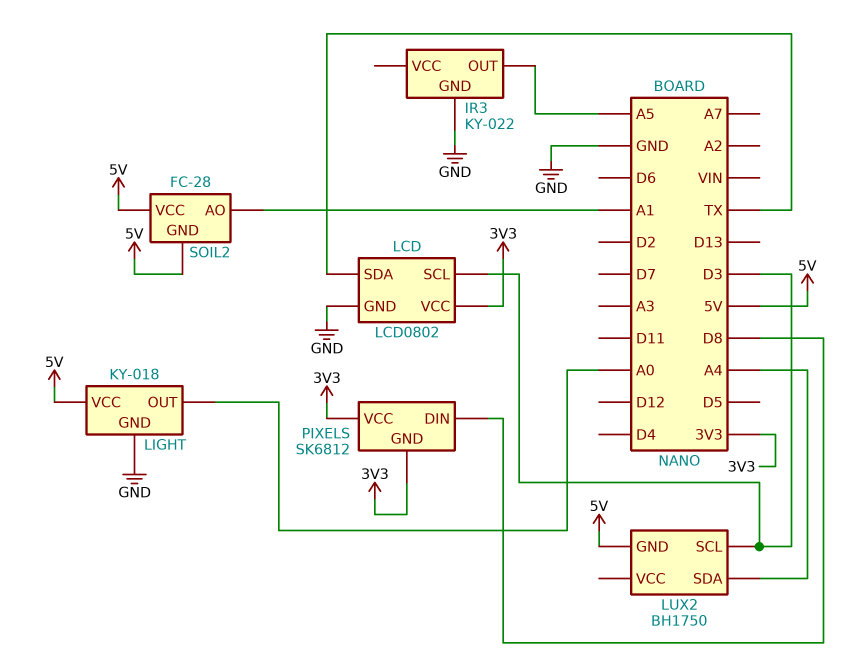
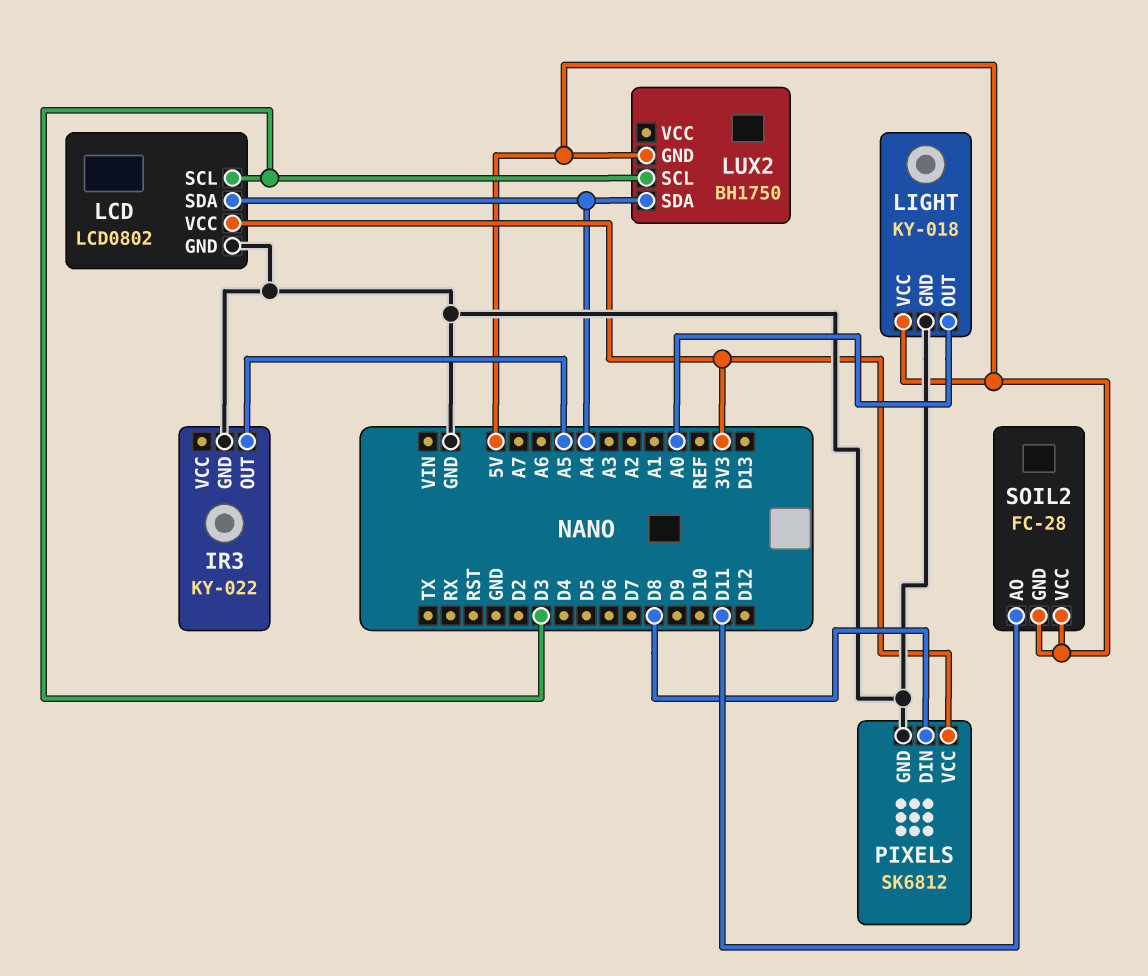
LCD pin SDA: TX -> A4
PIXELS pin GND: 3V3 -> GND
SOIL2 pin AO: A1 -> D11

